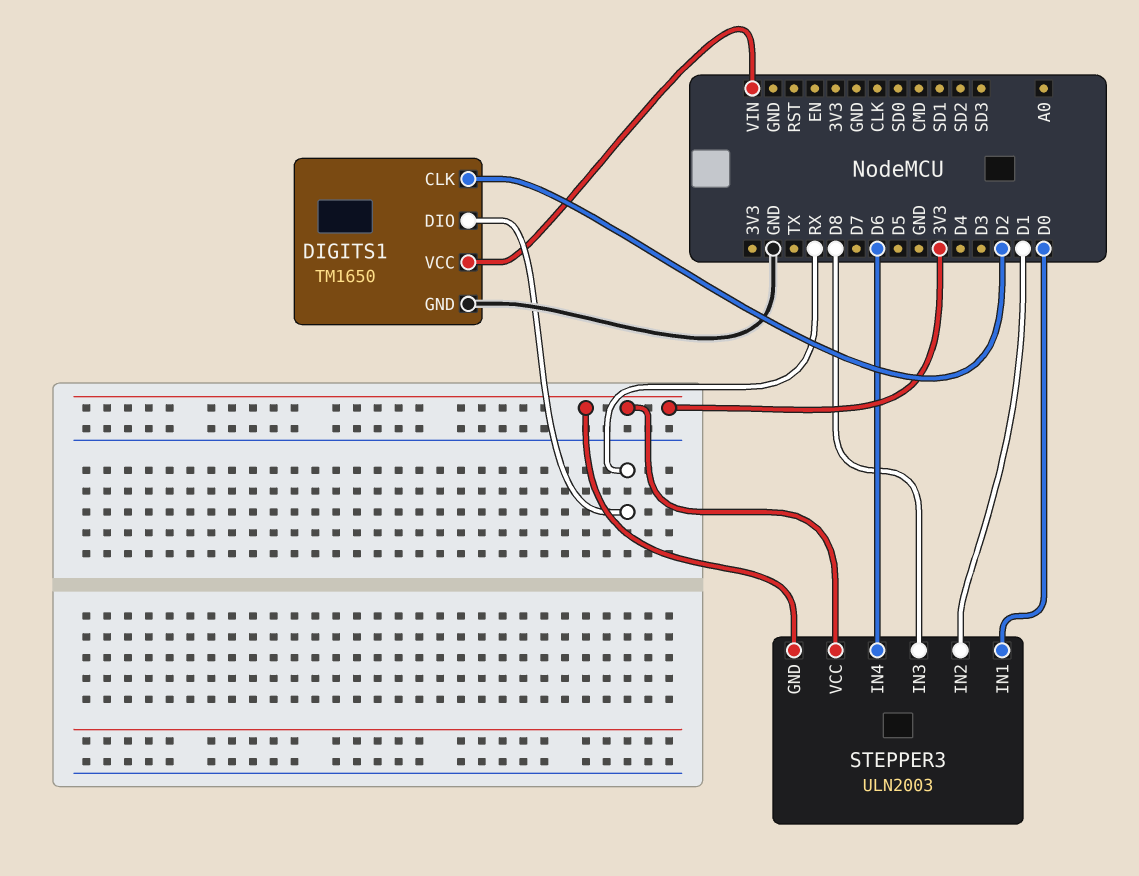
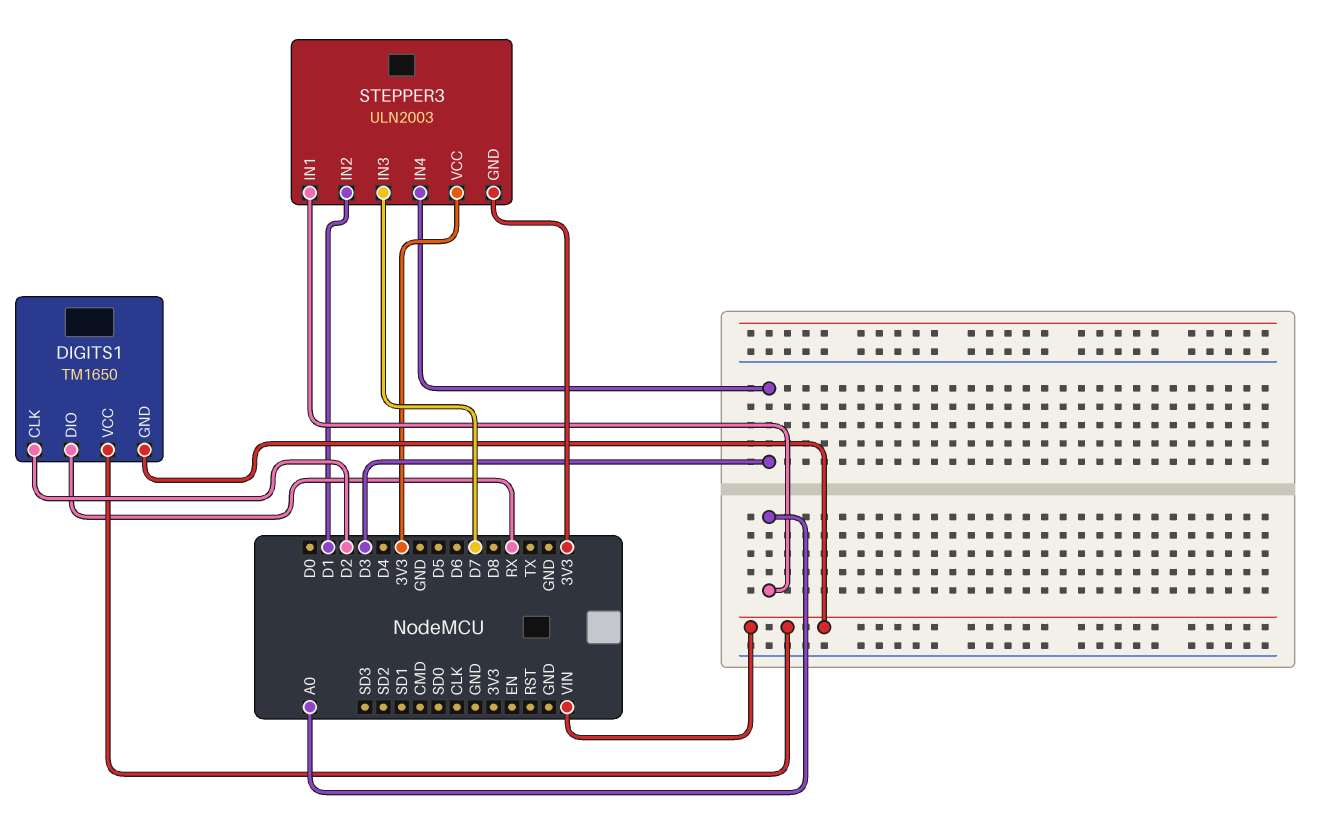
DIGITS1 pin GND: GND -> VIN
STEPPER3 pin IN1: D0 -> A0
STEPPER3 pin IN3: D8 -> D7
STEPPER3 pin IN4: D6 -> D3

